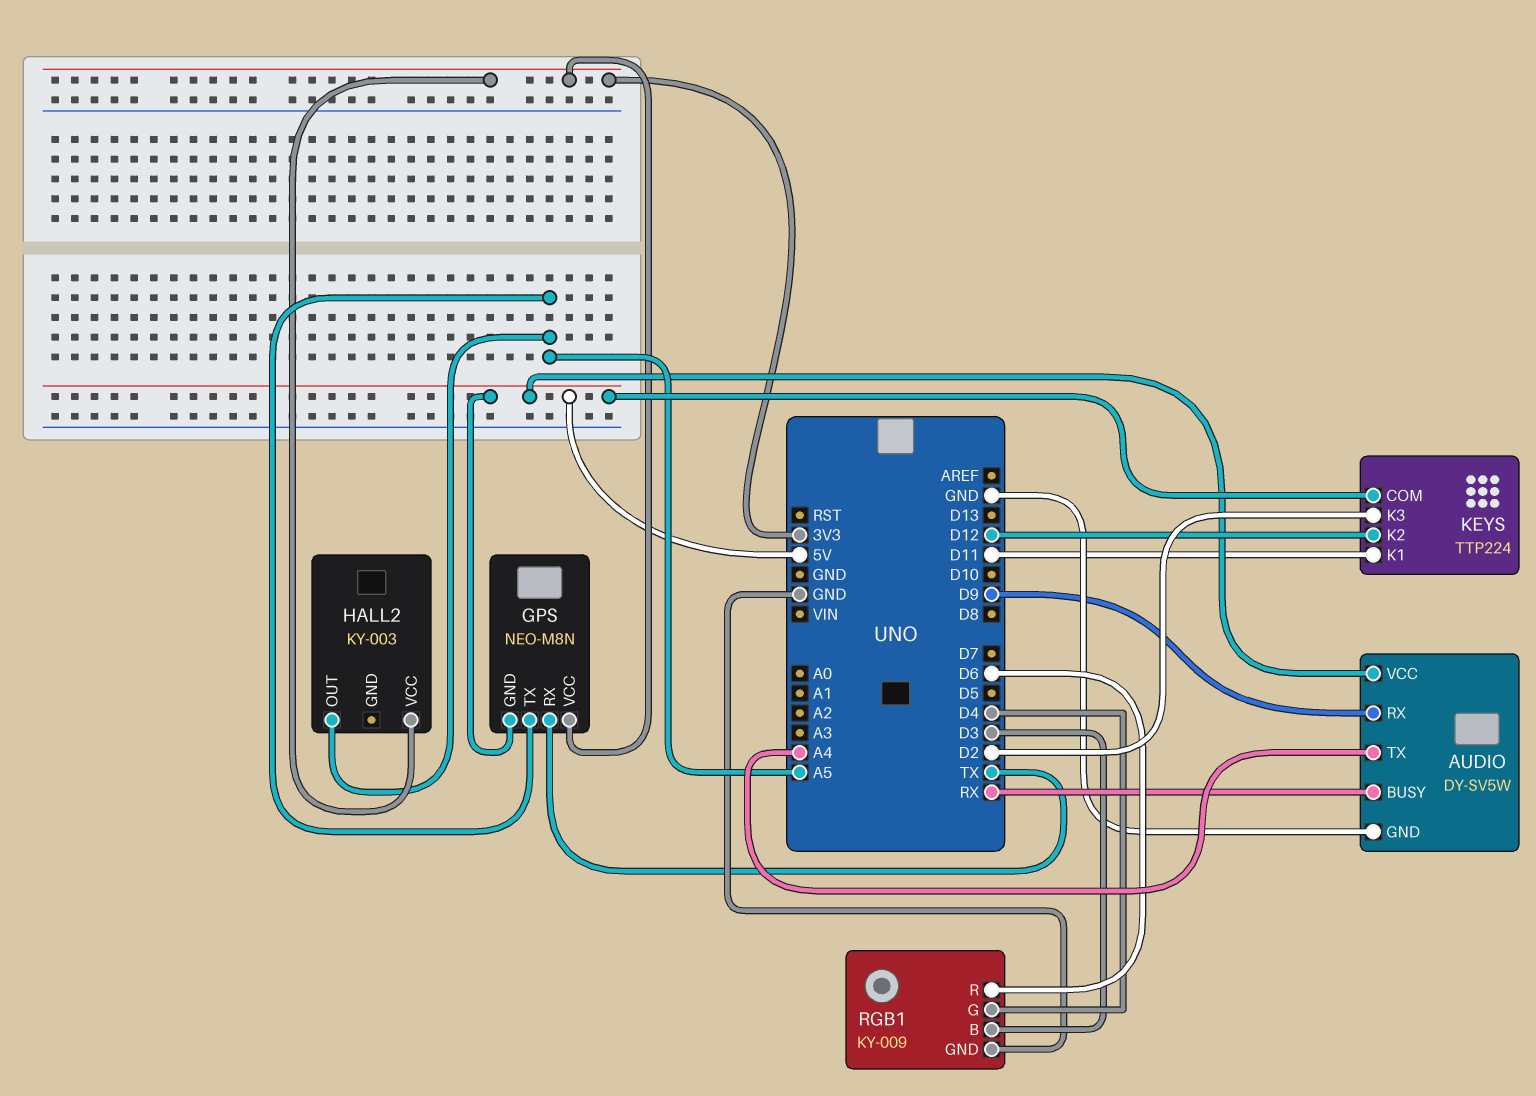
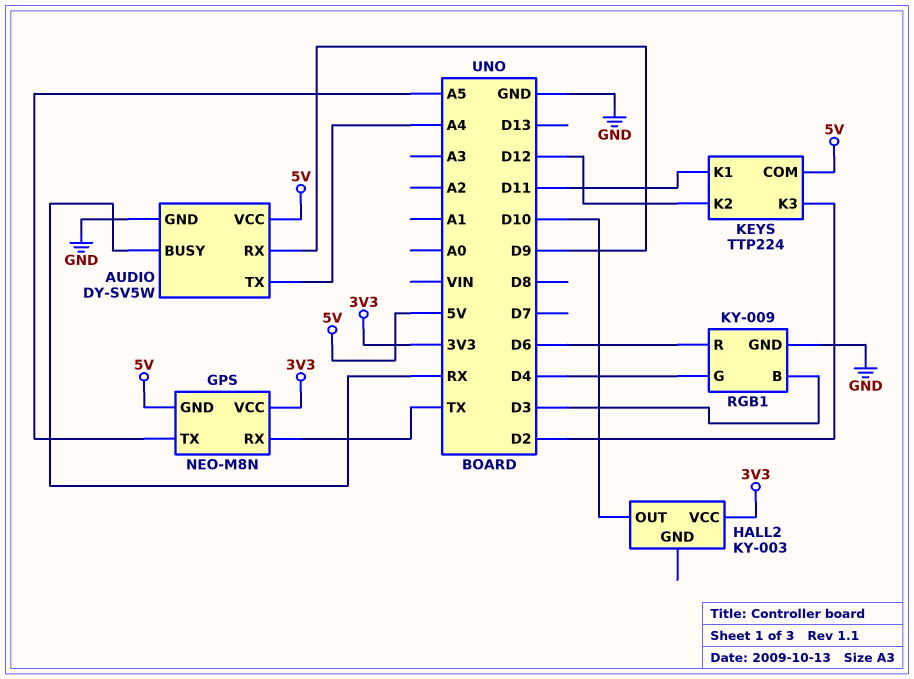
HALL2 pin OUT: A5 -> D10

